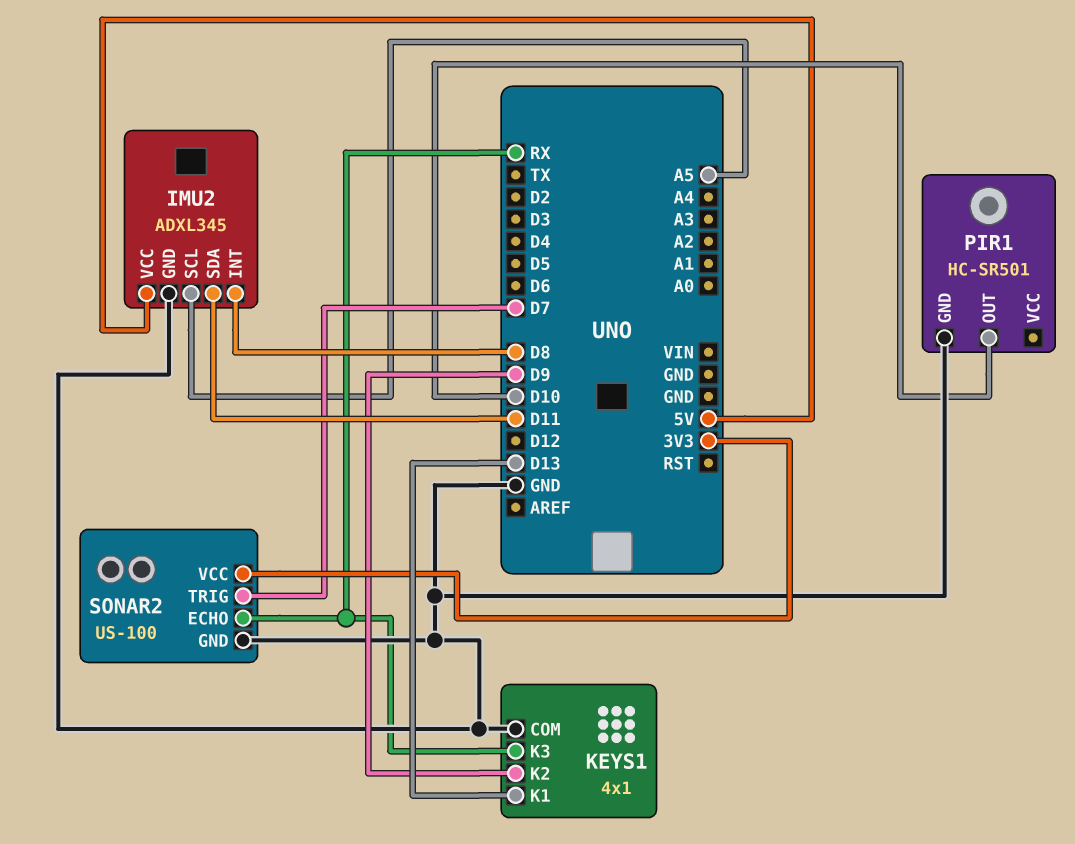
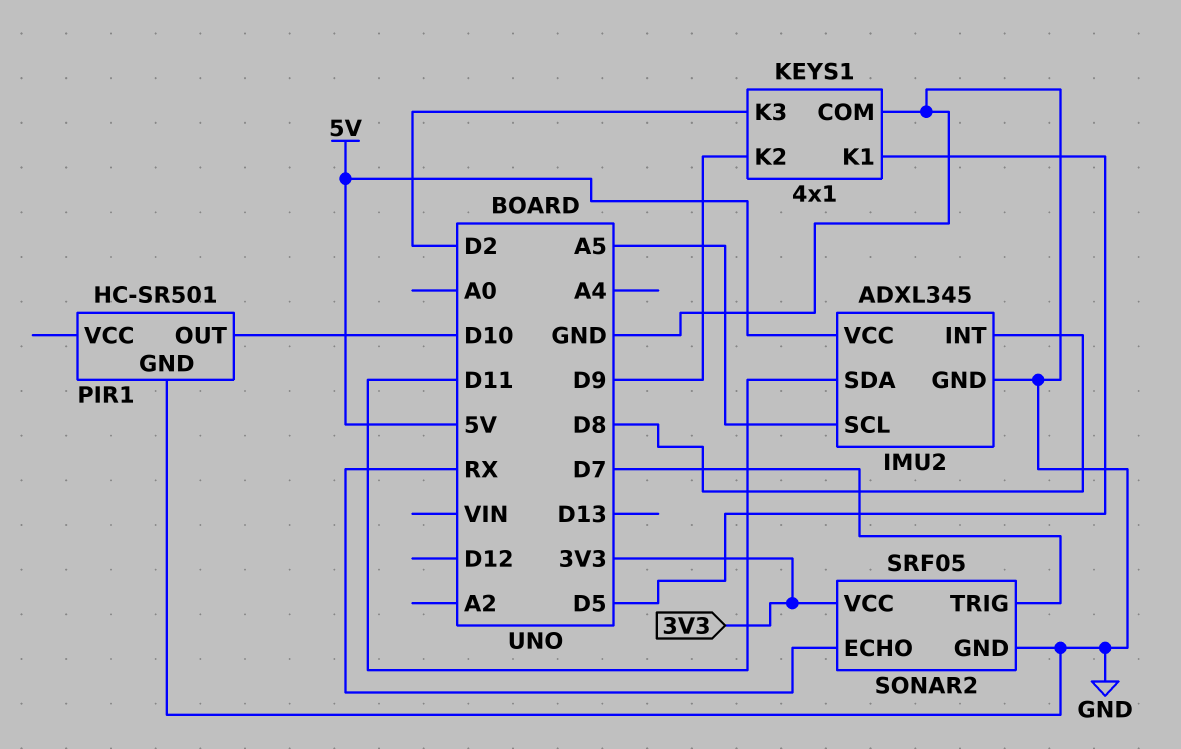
KEYS1 pin K1: D13 -> D5
KEYS1 pin K3: RX -> D2
SONAR2: US-100 -> SRF05

